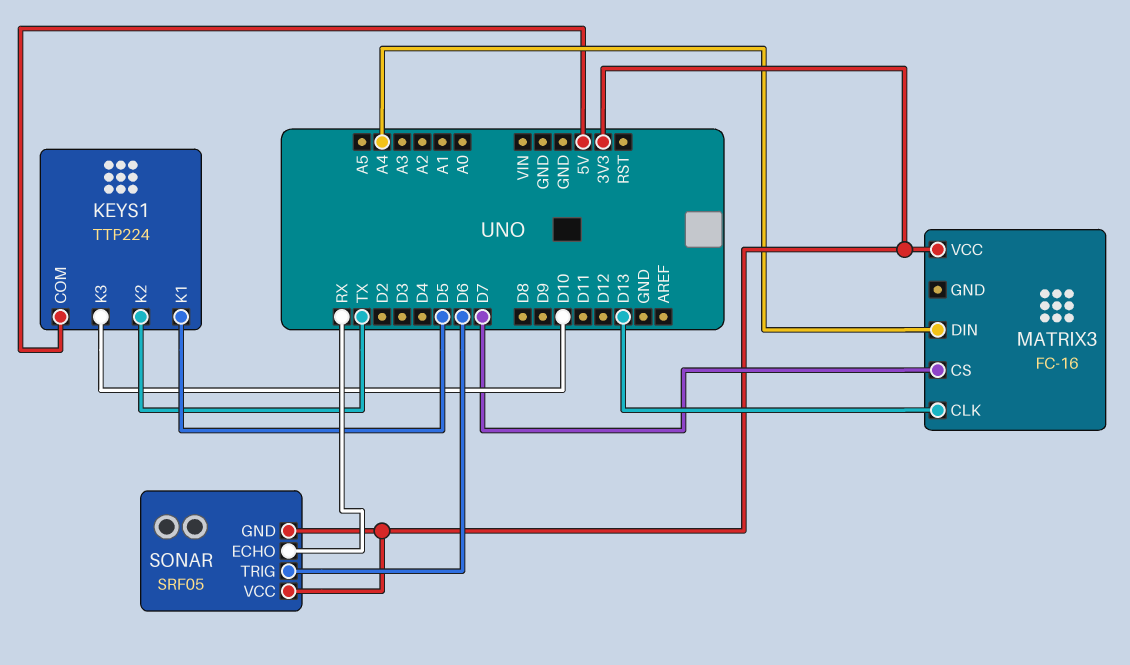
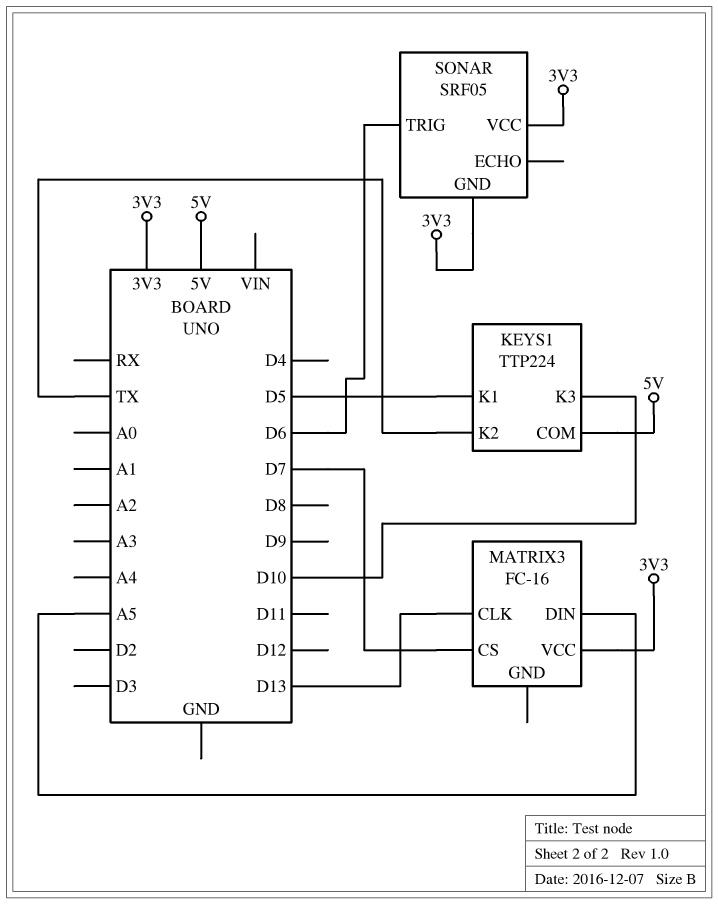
MATRIX3 pin DIN: A4 -> A5
SONAR pin ECHO: RX -> none

